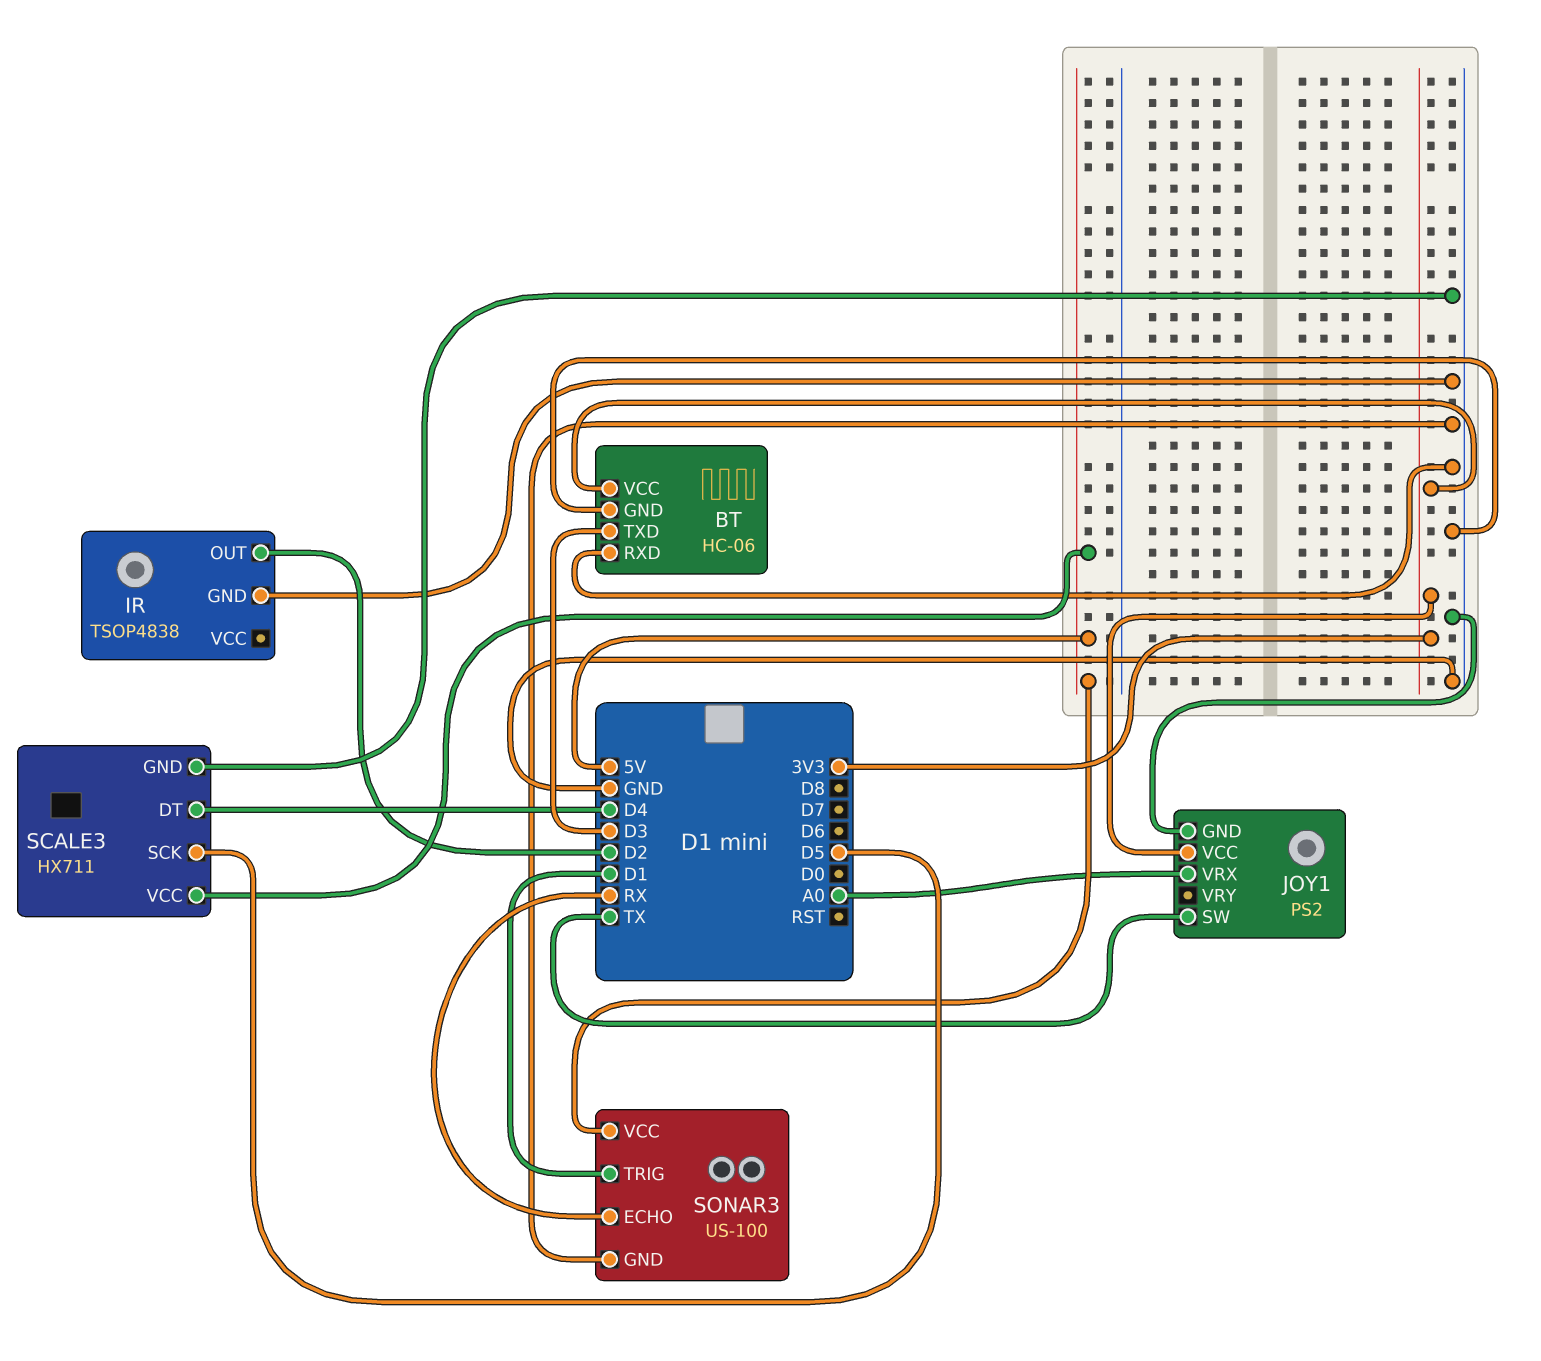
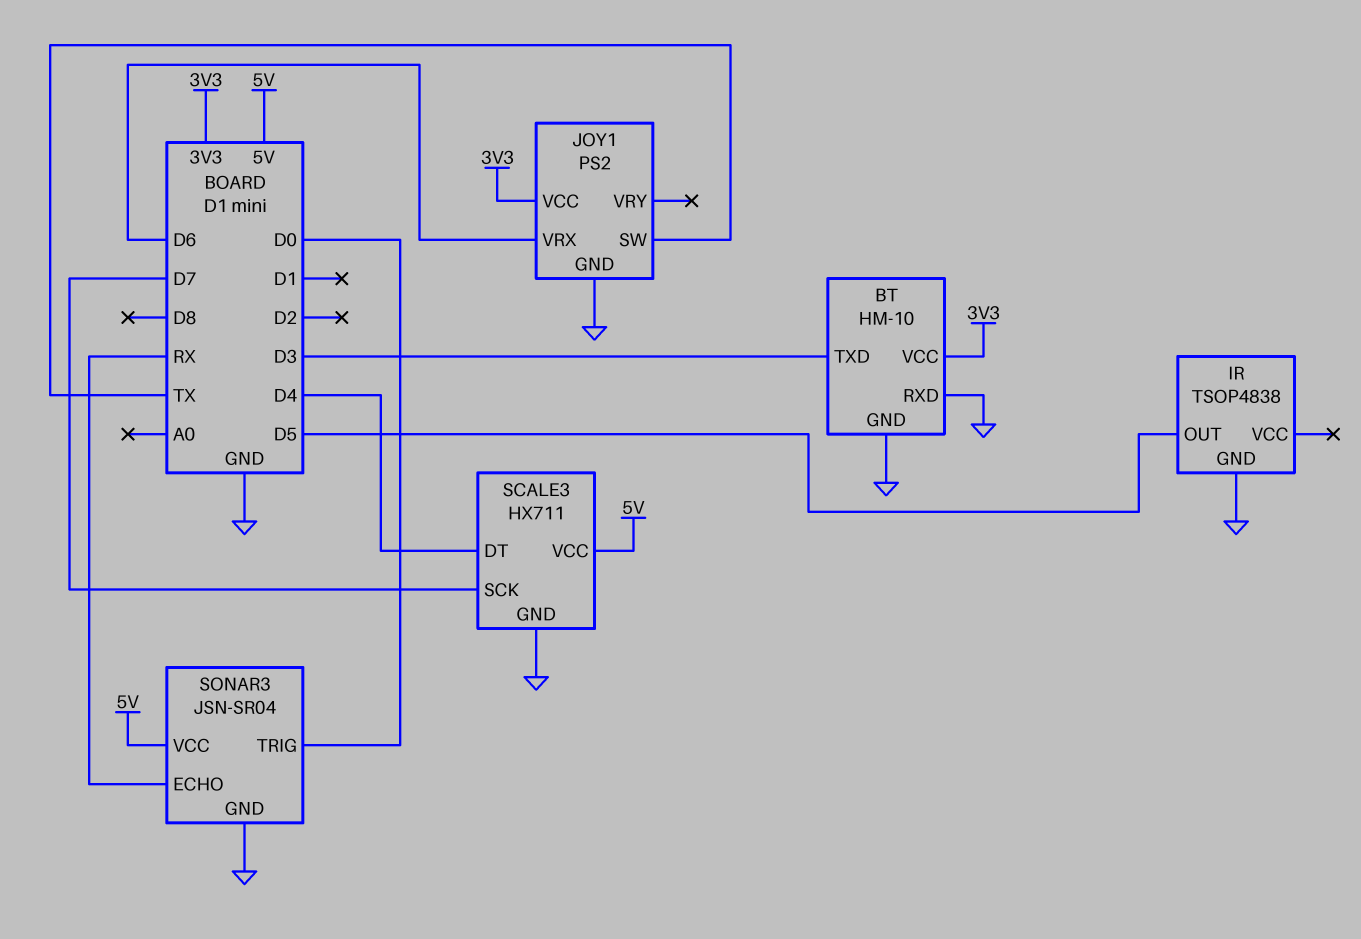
BT: HC-06 -> HM-10
IR pin OUT: D2 -> D5
JOY1 pin VRX: A0 -> D6
SCALE3 pin SCK: D5 -> D7
SONAR3: US-100 -> JSN-SR04
SONAR3 pin TRIG: D1 -> D0

